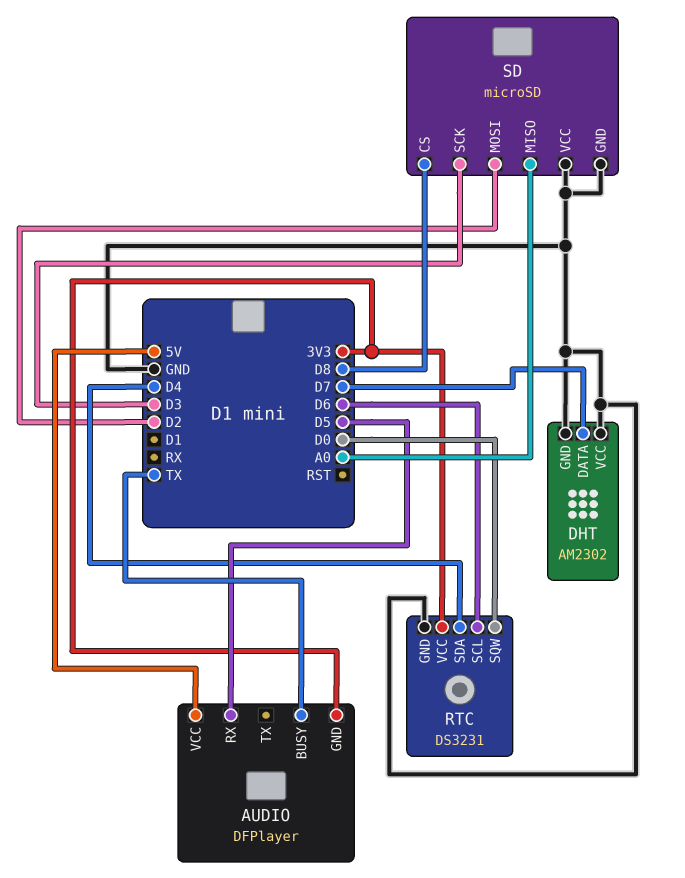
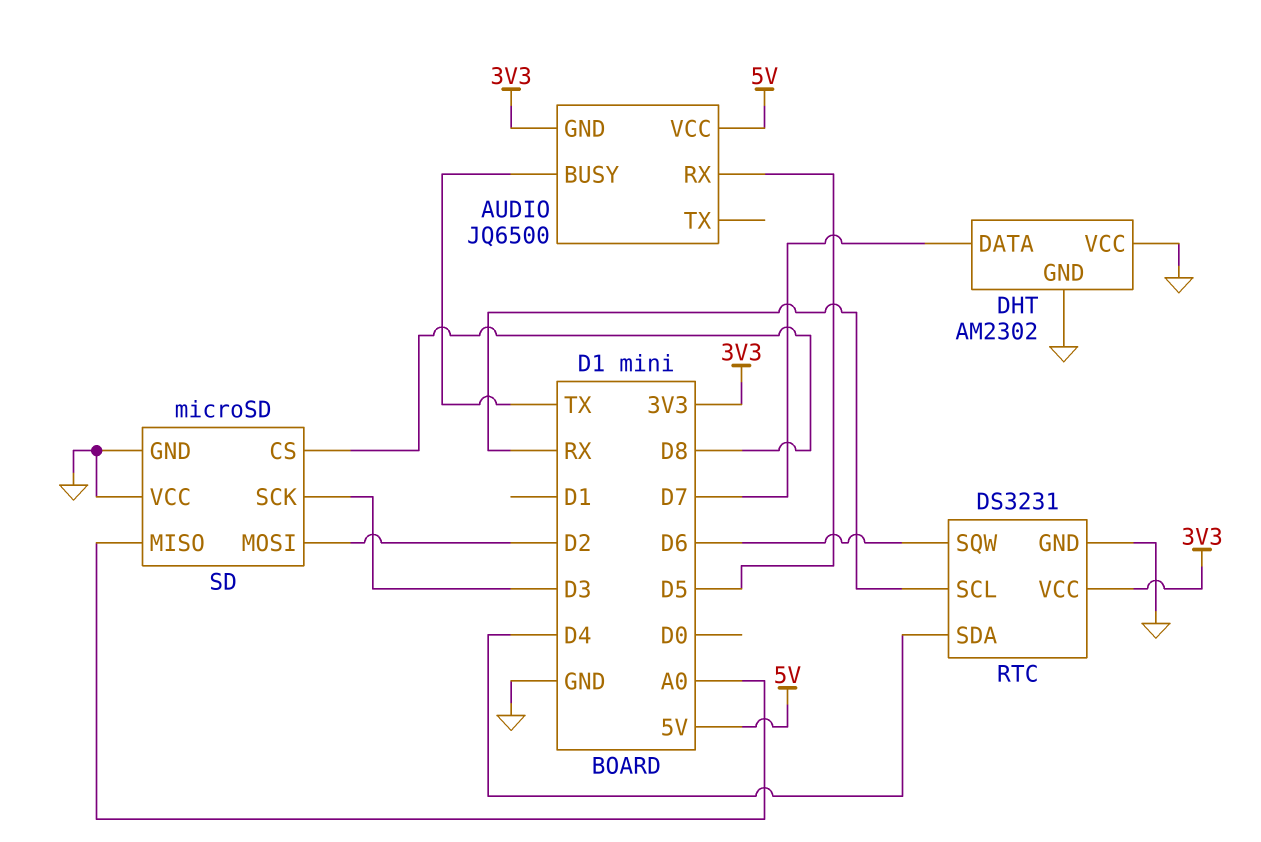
AUDIO: DFPlayer -> JQ6500
RTC pin SCL: D6 -> RX
RTC pin SQW: D0 -> D6

